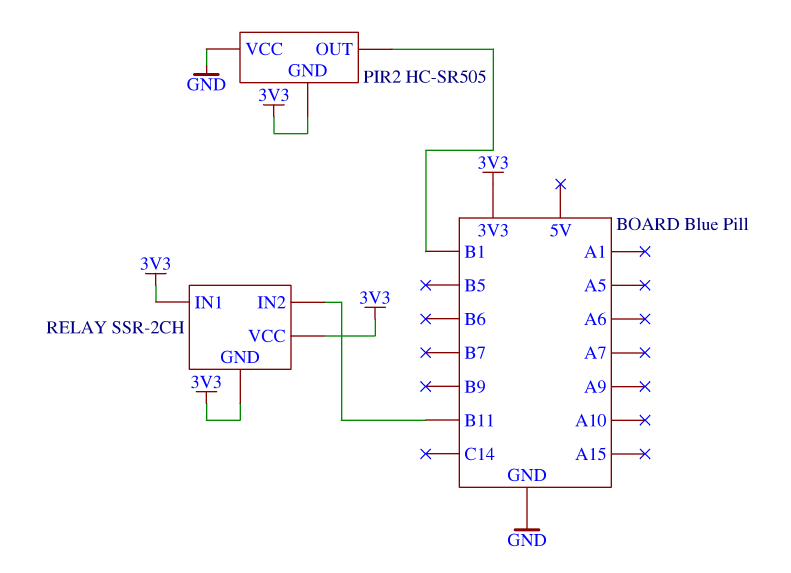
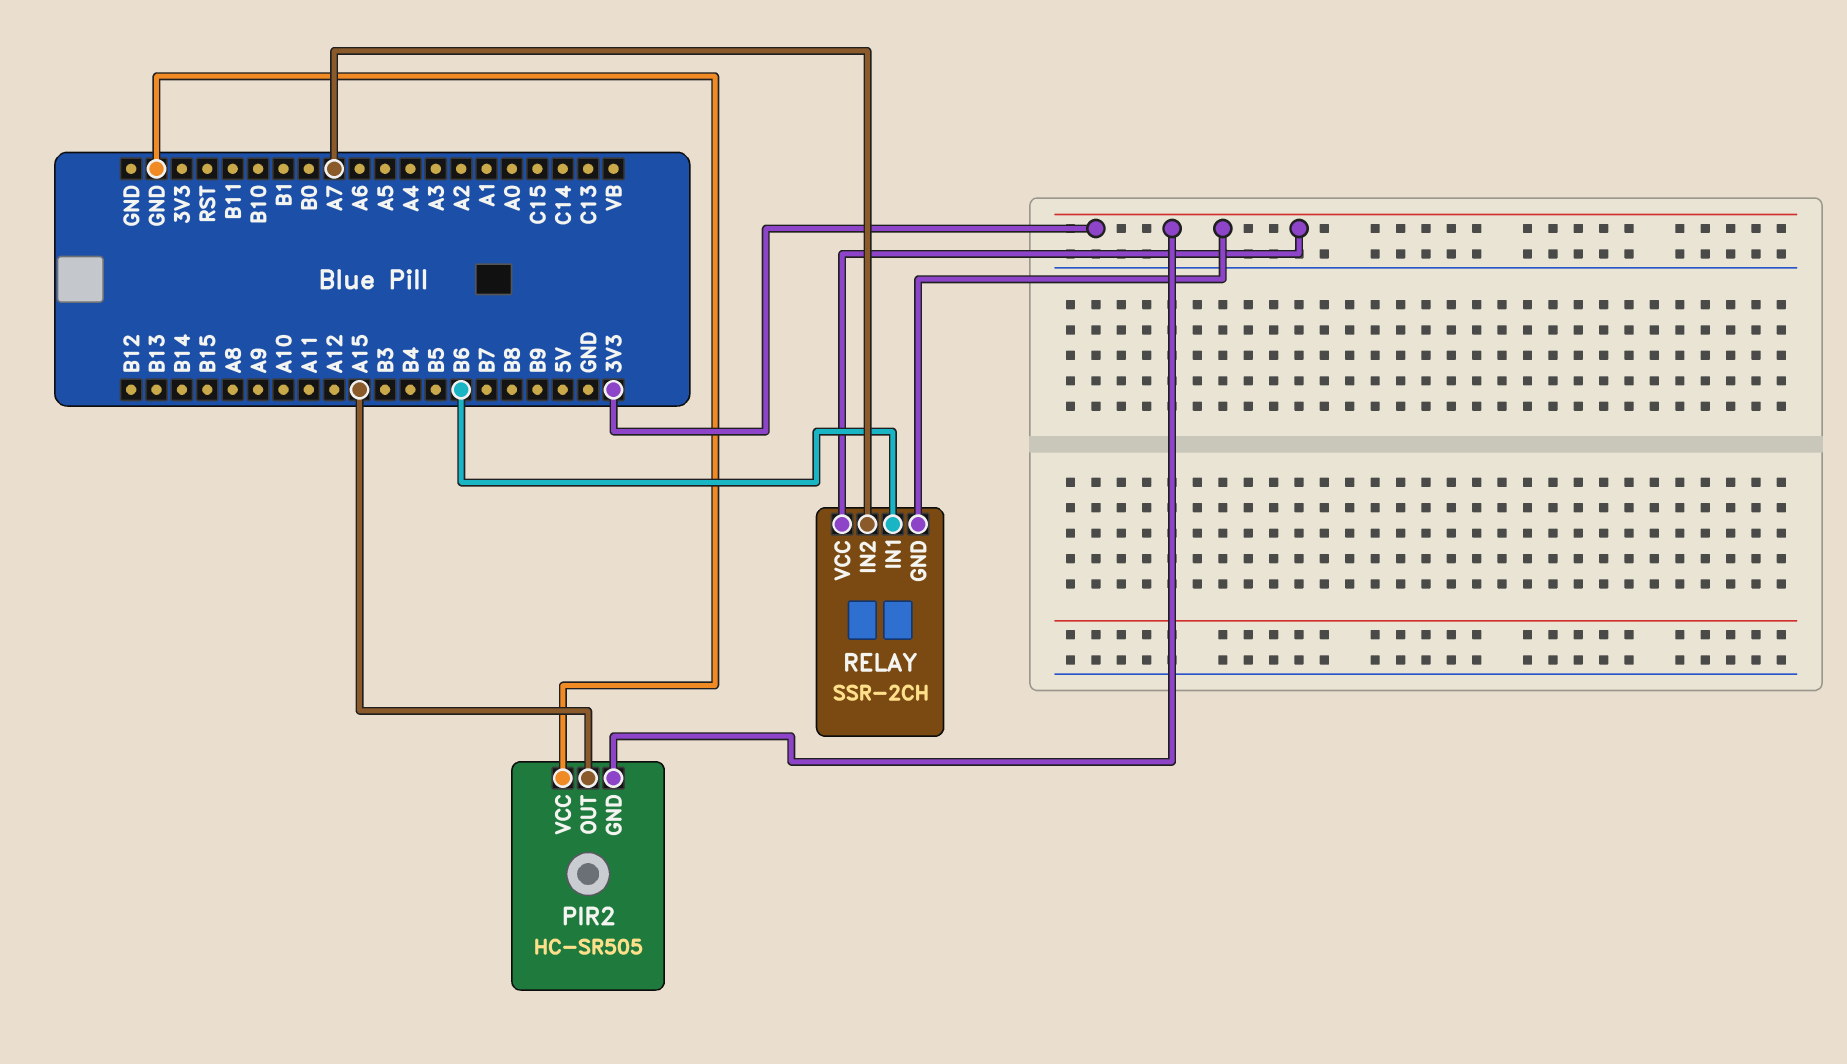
PIR2 pin OUT: B1 -> A15
RELAY pin IN1: 3V3 -> B6
RELAY pin IN2: B11 -> A7

